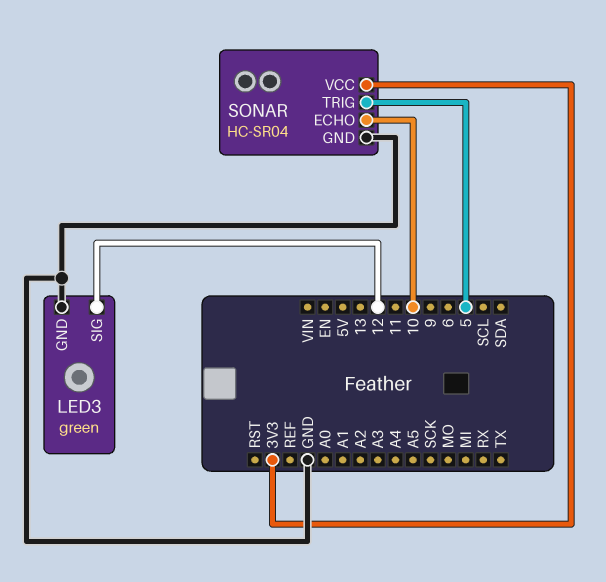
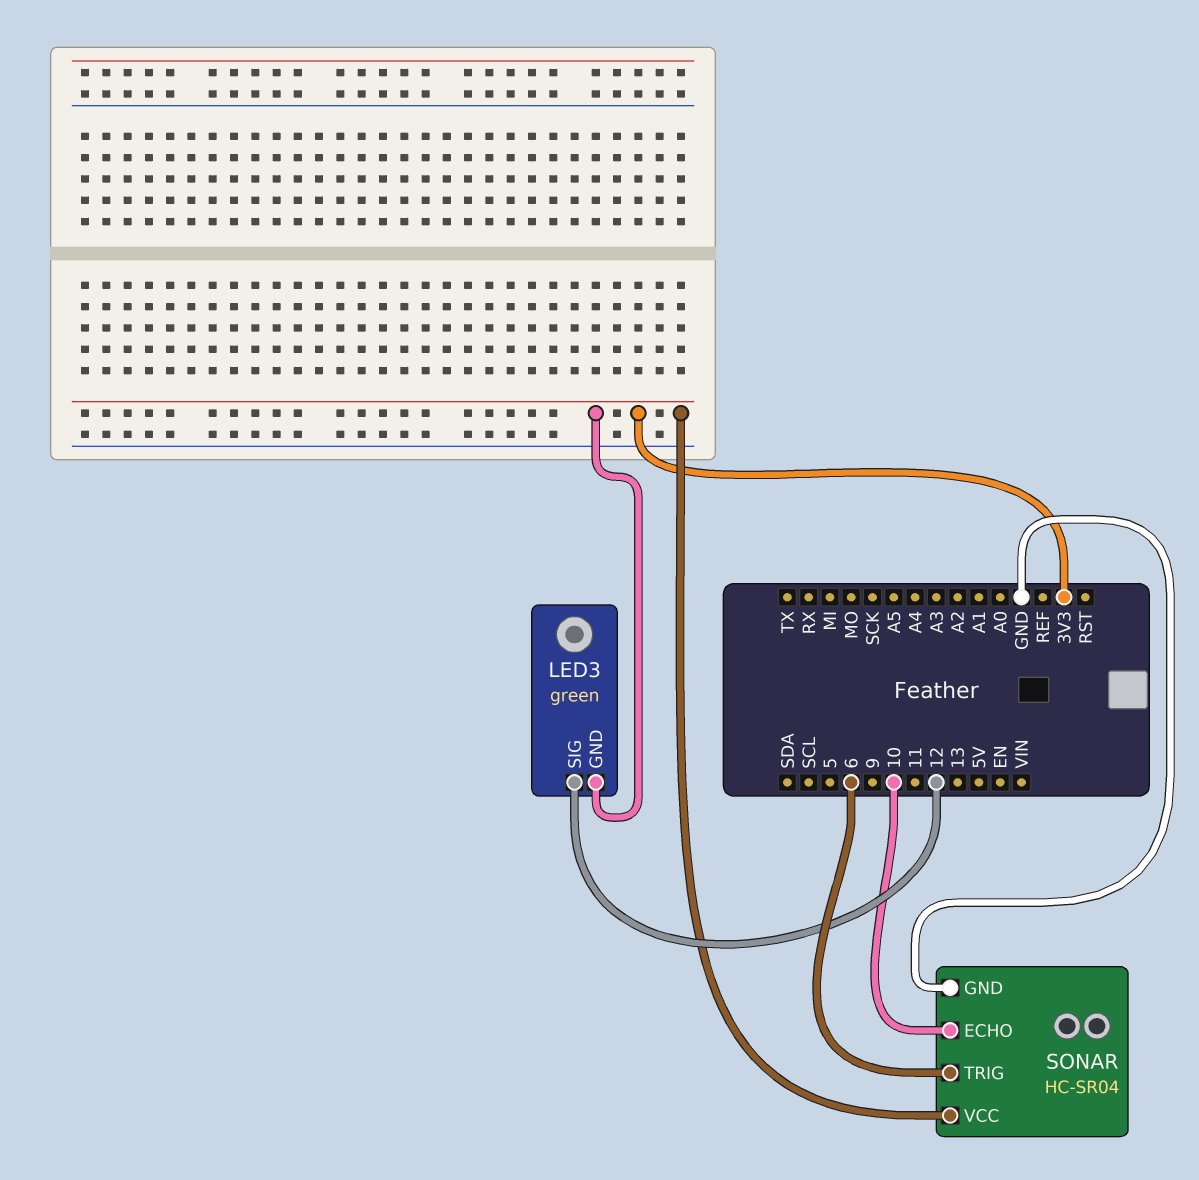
LED3 pin GND: GND -> 3V3
SONAR pin TRIG: 5 -> 6

